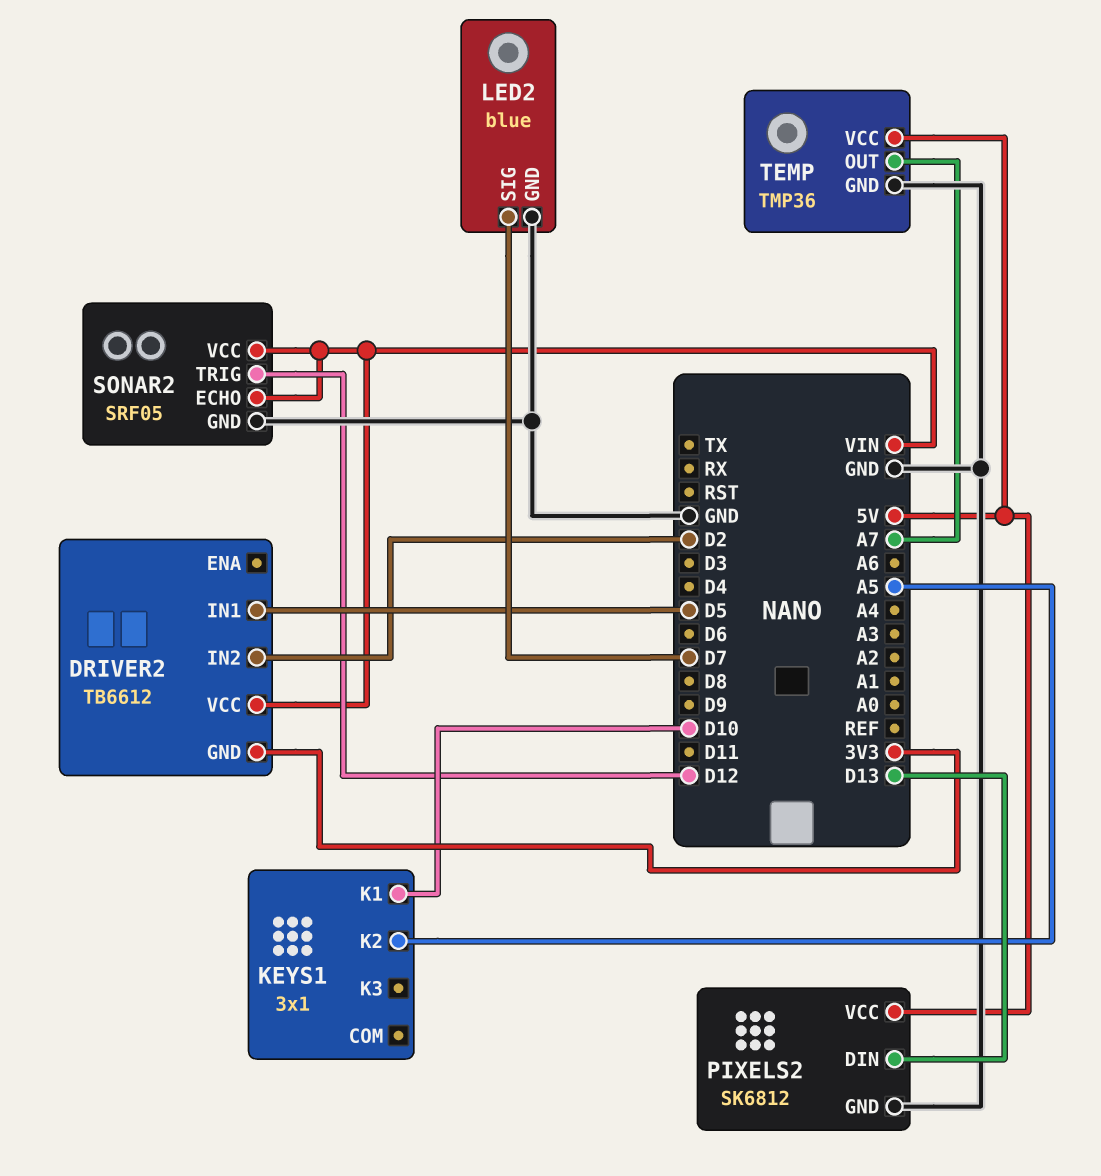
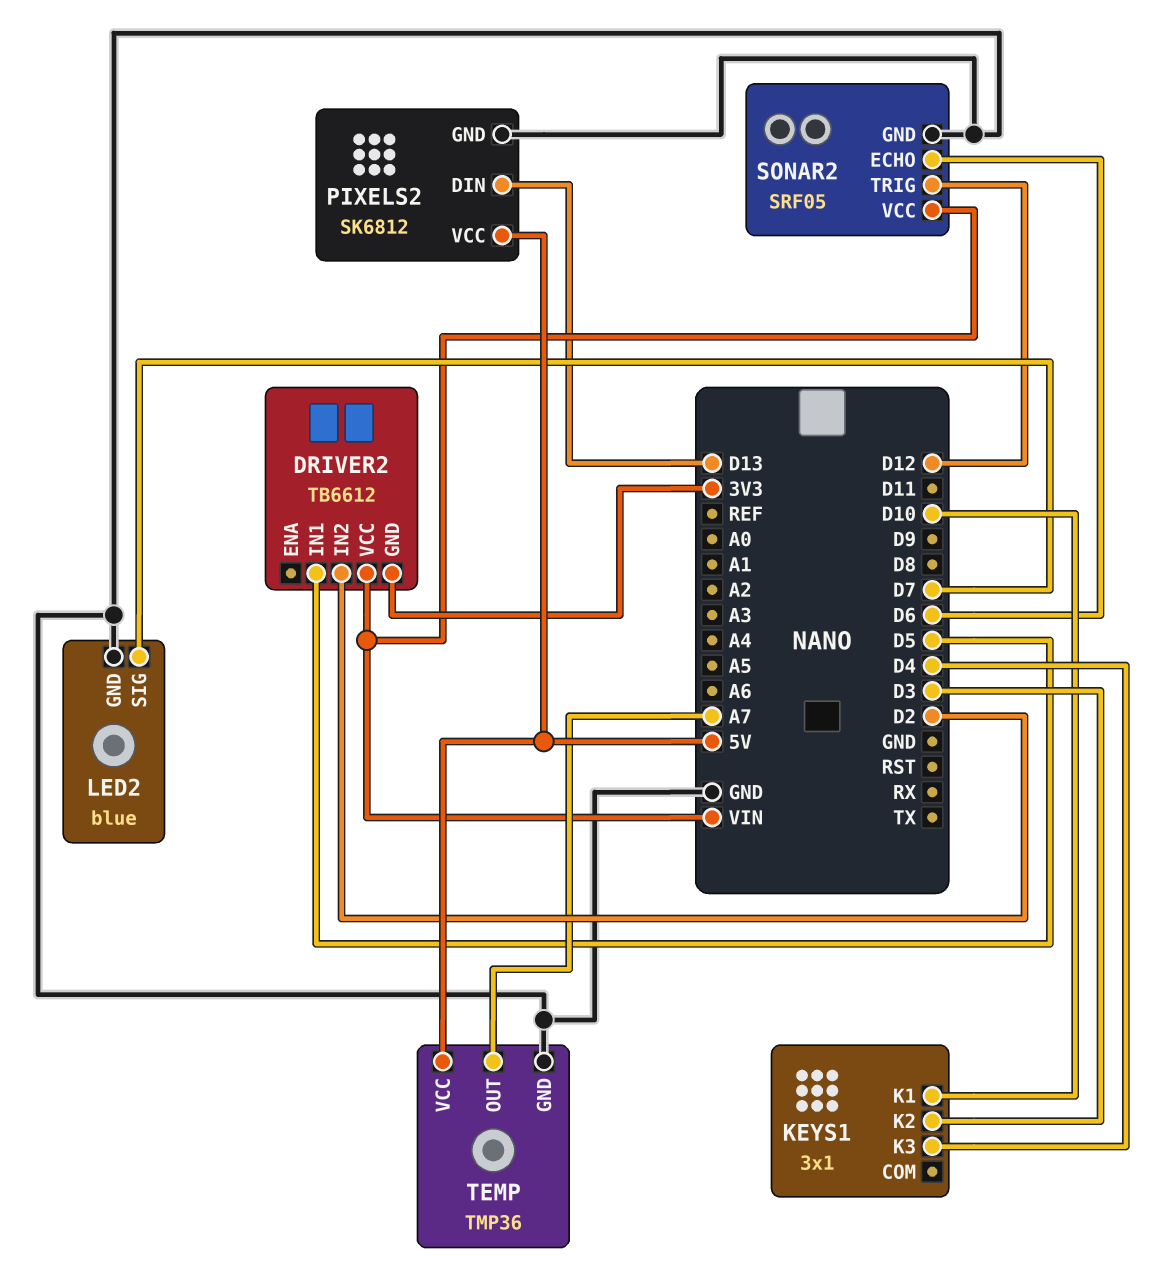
KEYS1 pin K2: A5 -> D3
KEYS1 pin K3: none -> D4
SONAR2 pin ECHO: VIN -> D6

